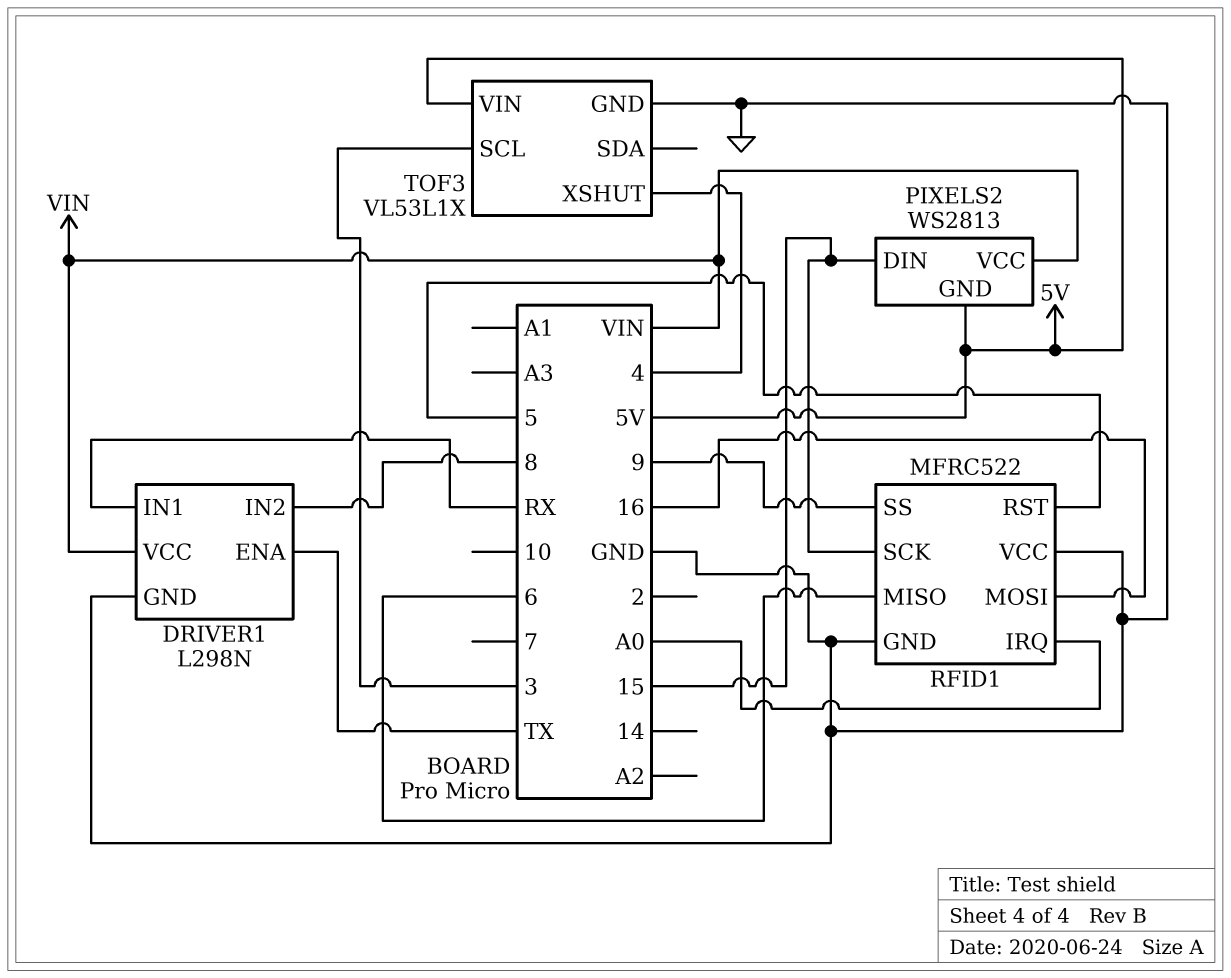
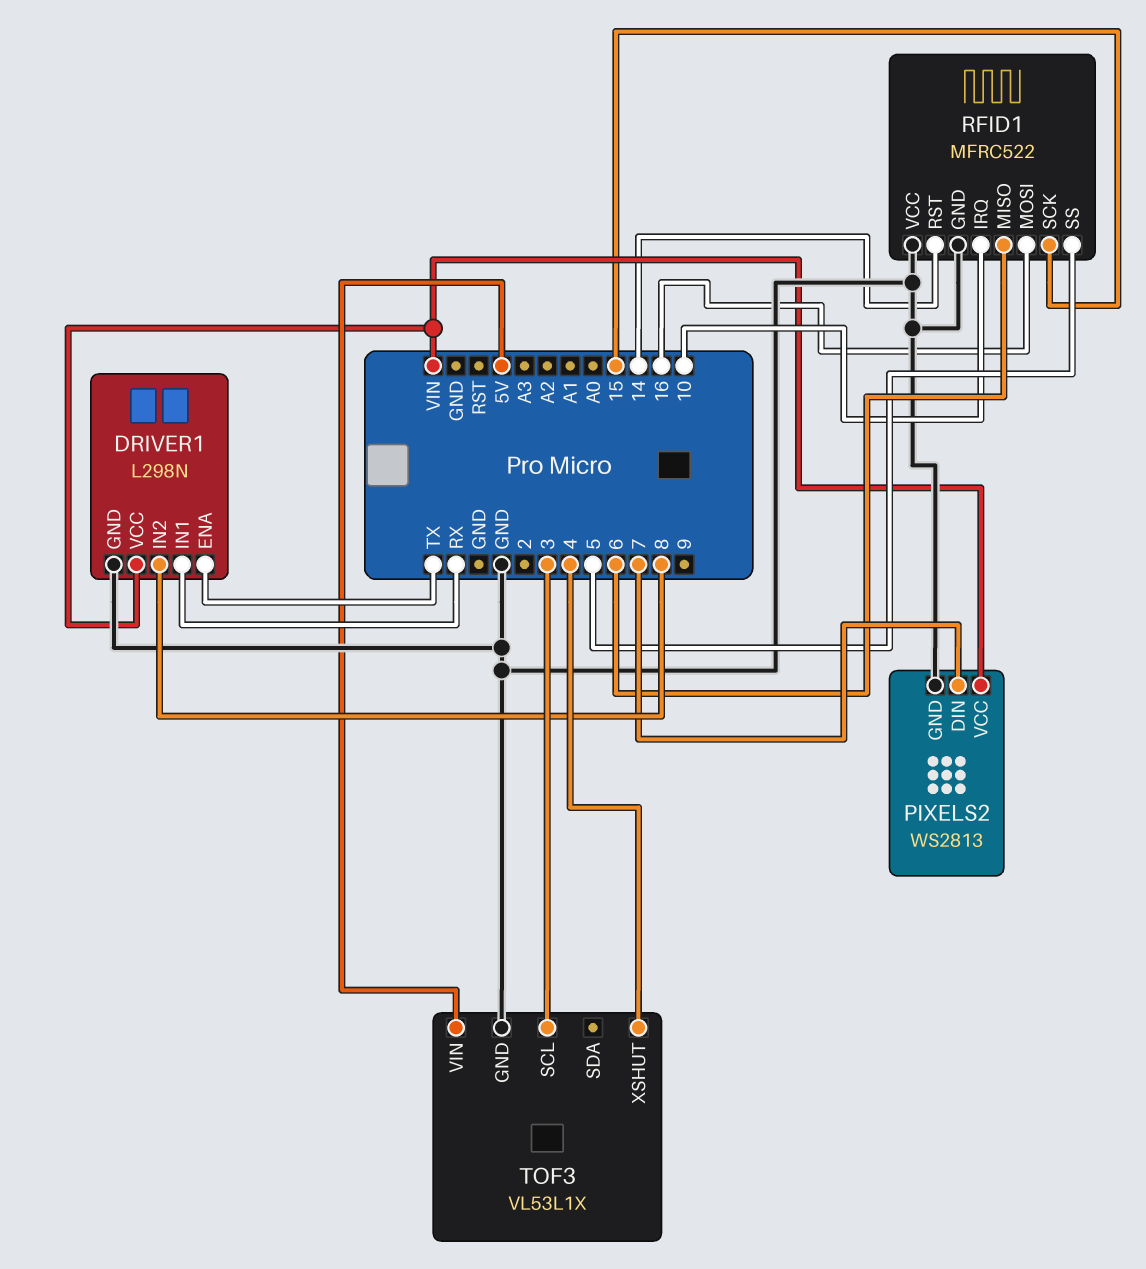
PIXELS2 pin DIN: 15 -> 7
PIXELS2 pin GND: 5V -> GND
RFID1 pin IRQ: A0 -> 10
RFID1 pin RST: 5 -> 14
RFID1 pin SS: 9 -> 5

